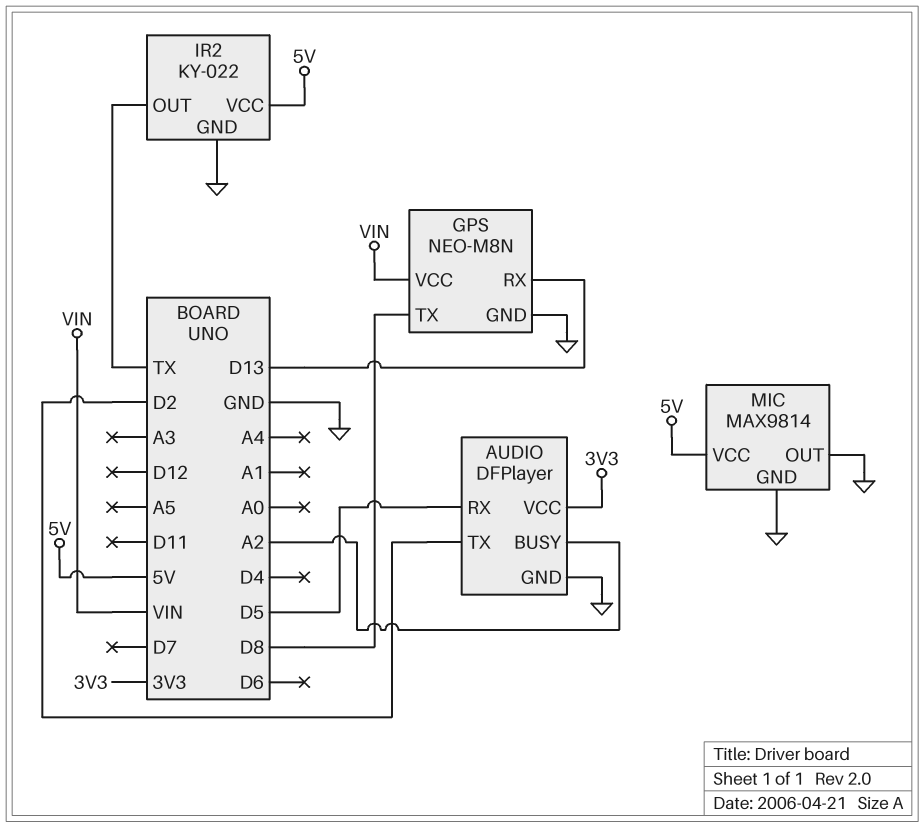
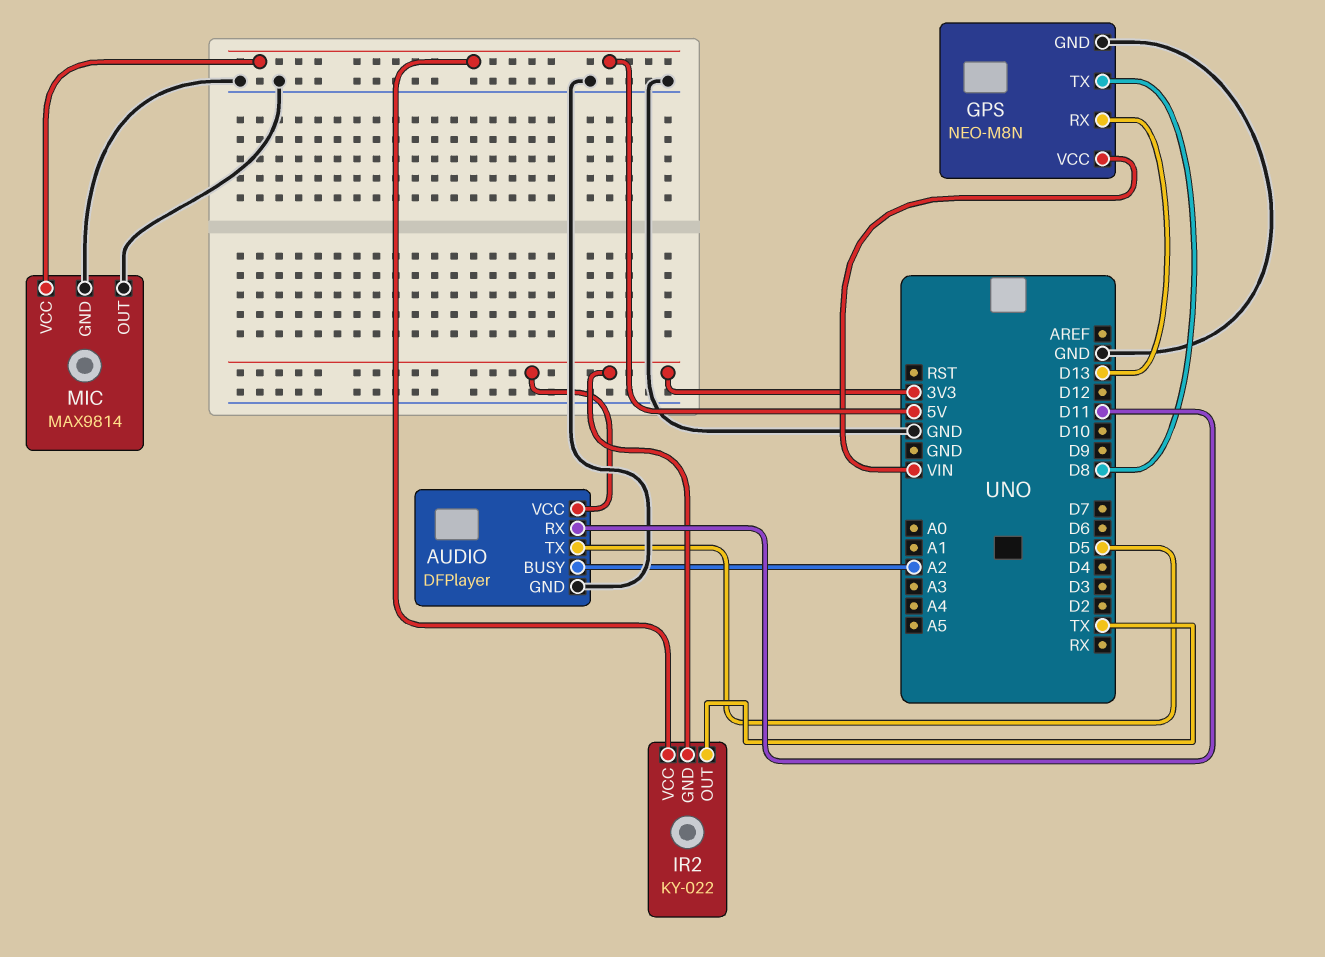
AUDIO pin RX: D5 -> D11
AUDIO pin TX: D2 -> D5
IR2 pin GND: GND -> 3V3

